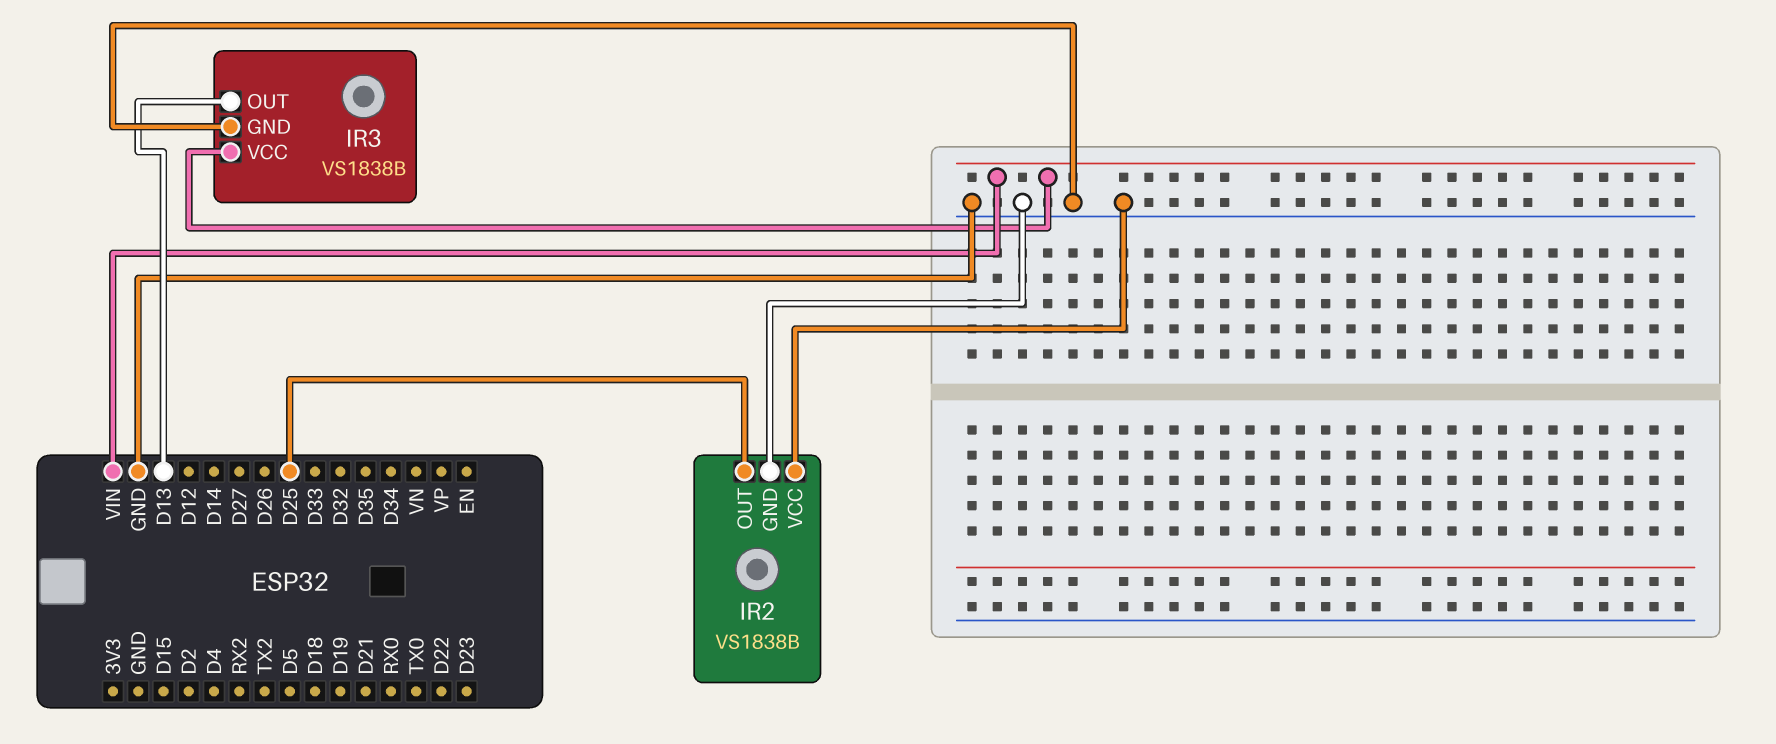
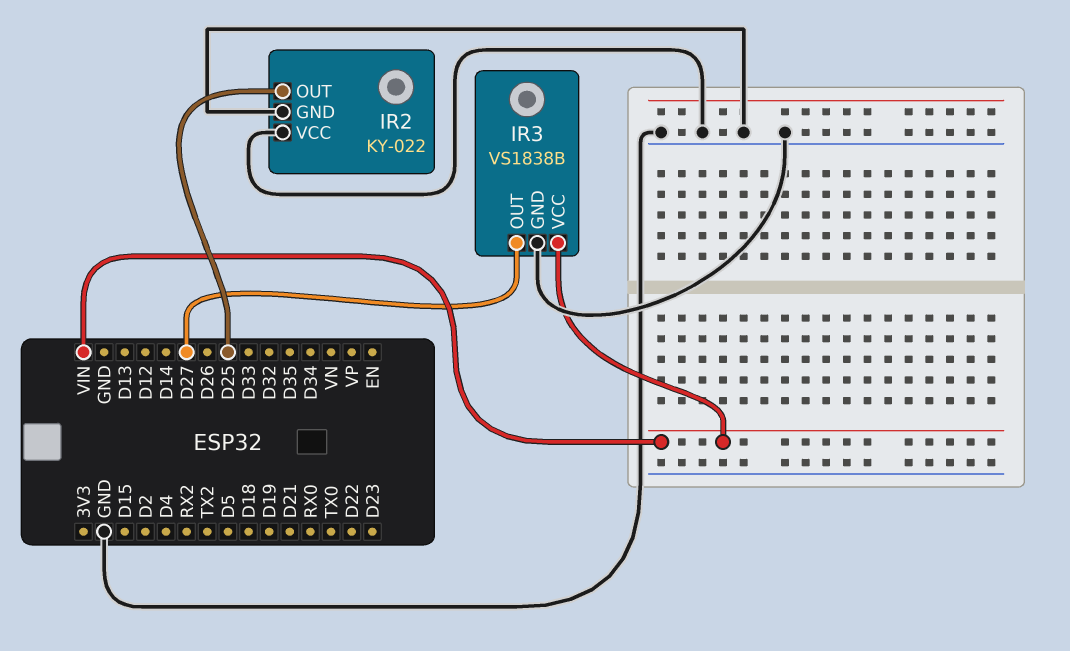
IR2: VS1838B -> KY-022
IR3 pin OUT: D13 -> D27

